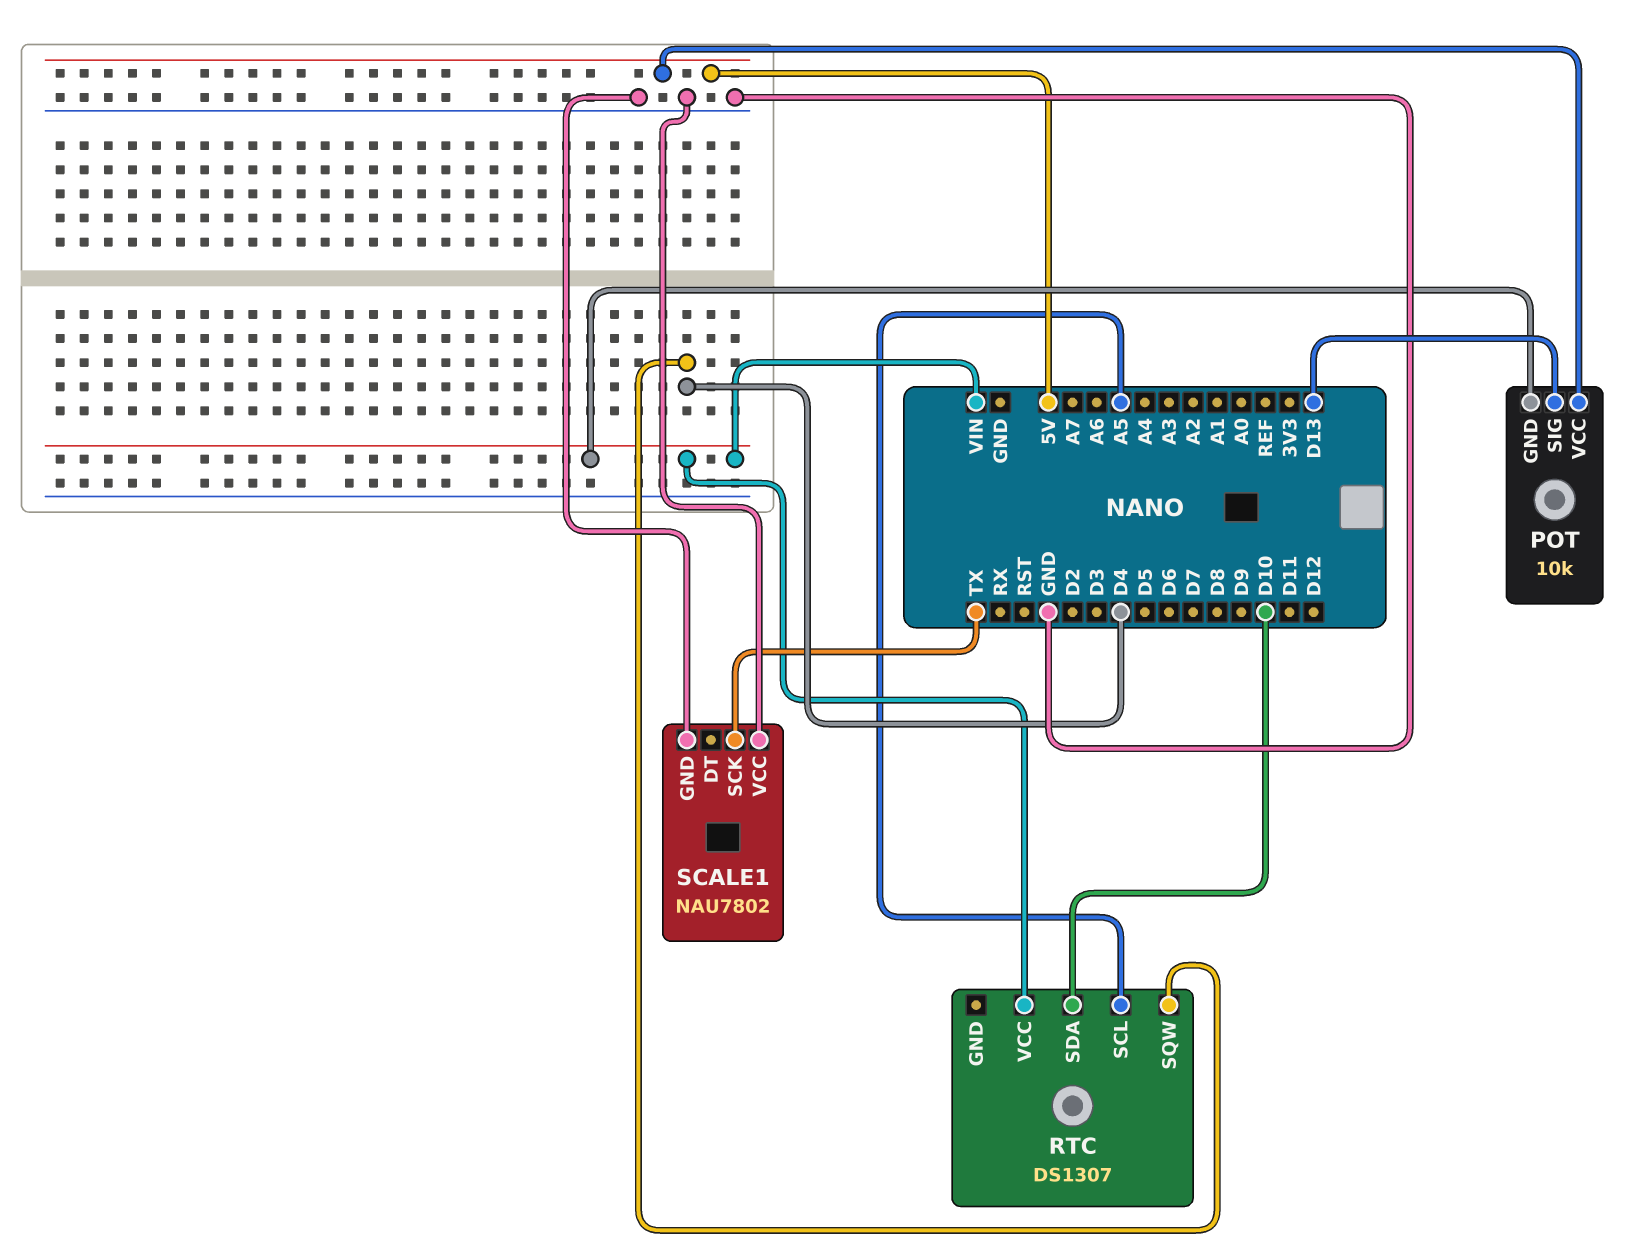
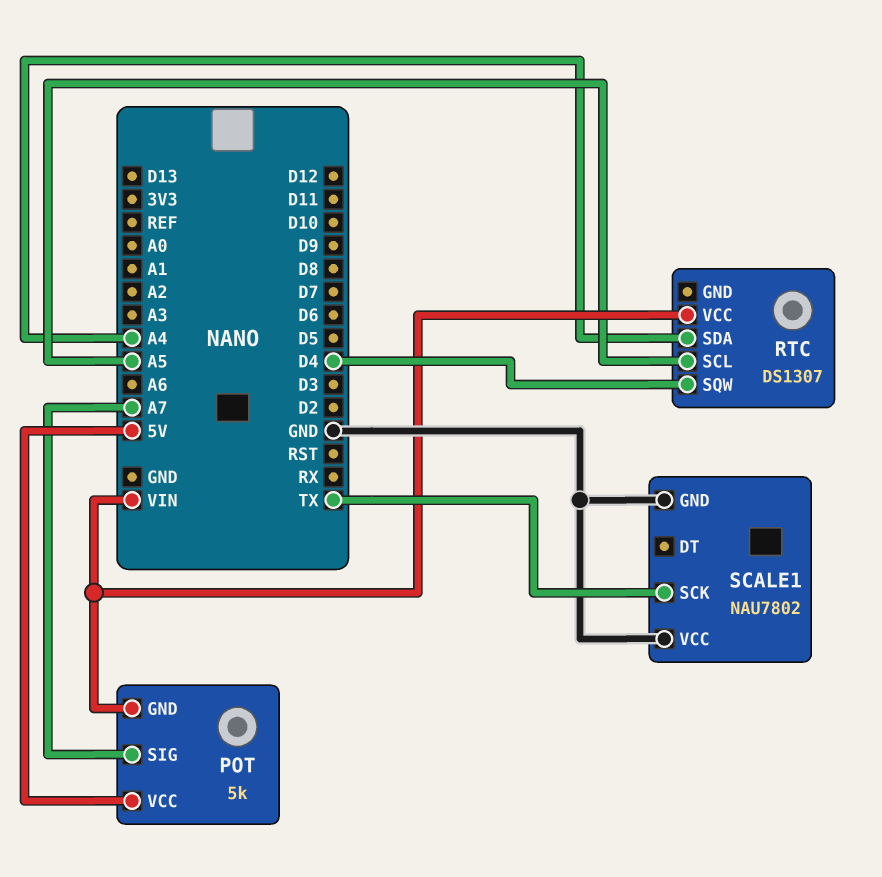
POT: 10k -> 5k
POT pin SIG: D13 -> A7
RTC pin SDA: D10 -> A4

